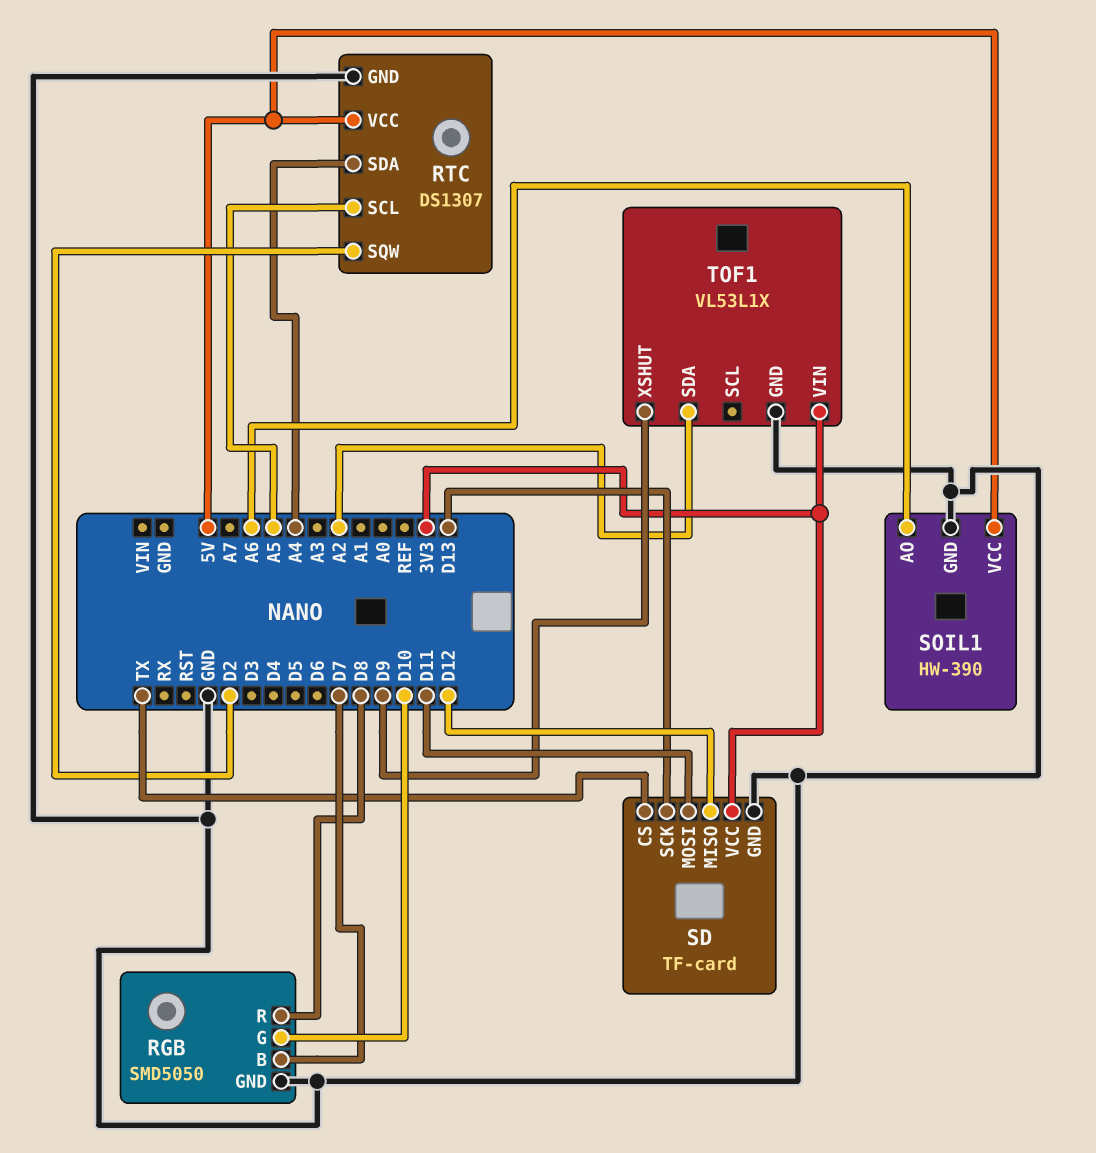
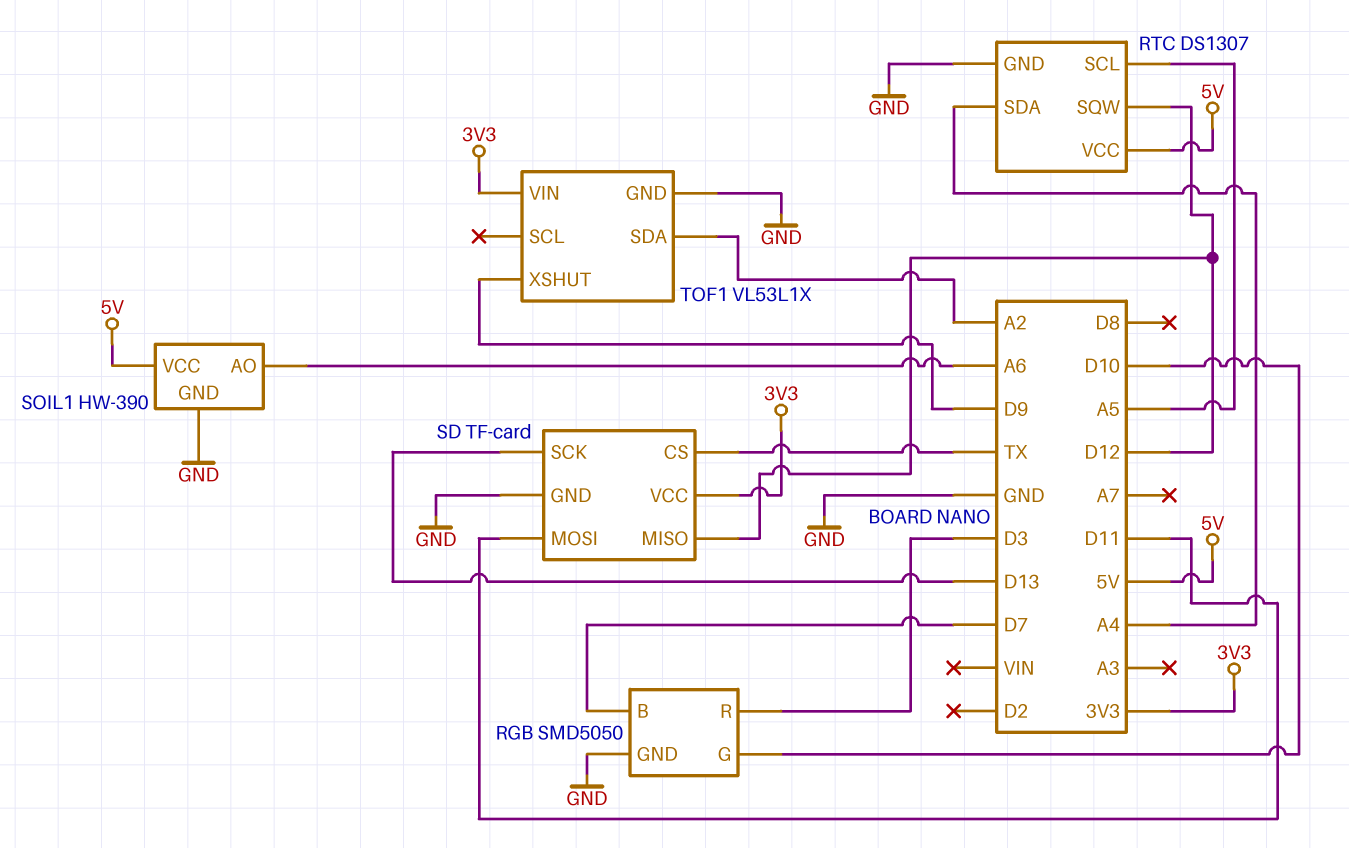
RGB pin R: D8 -> D3
RTC pin SQW: D2 -> D12

